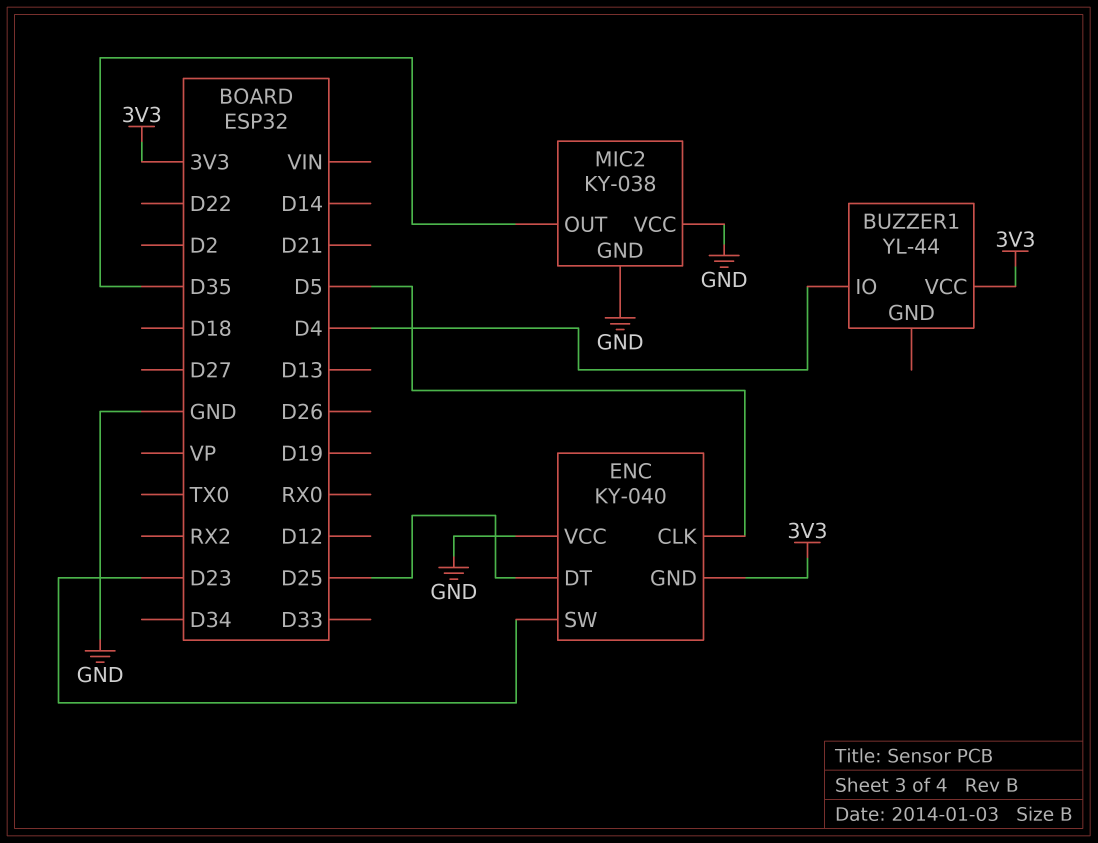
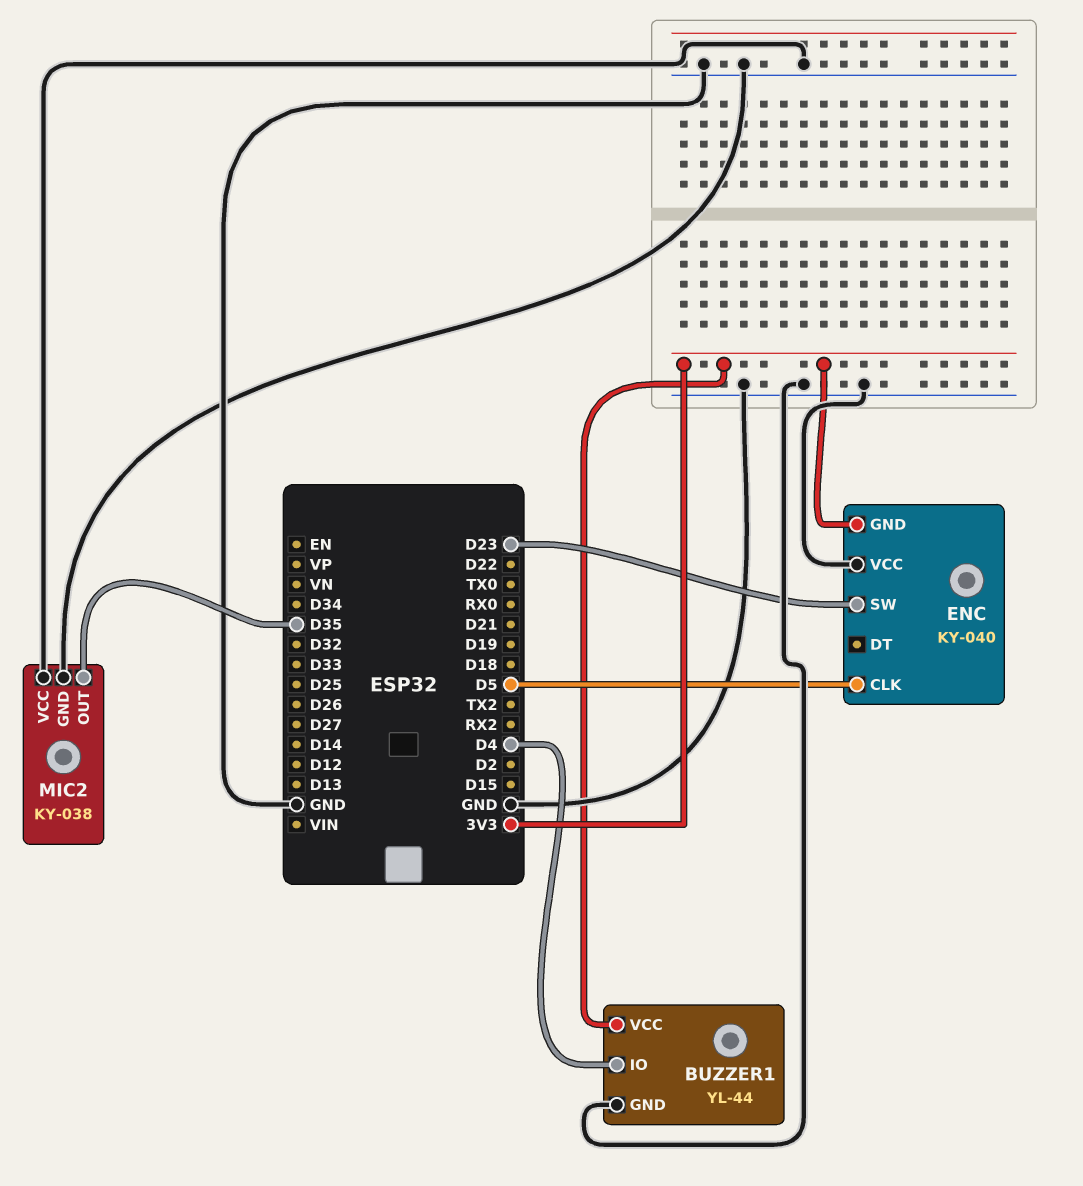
BUZZER1 pin GND: none -> GND
ENC pin DT: D25 -> none

